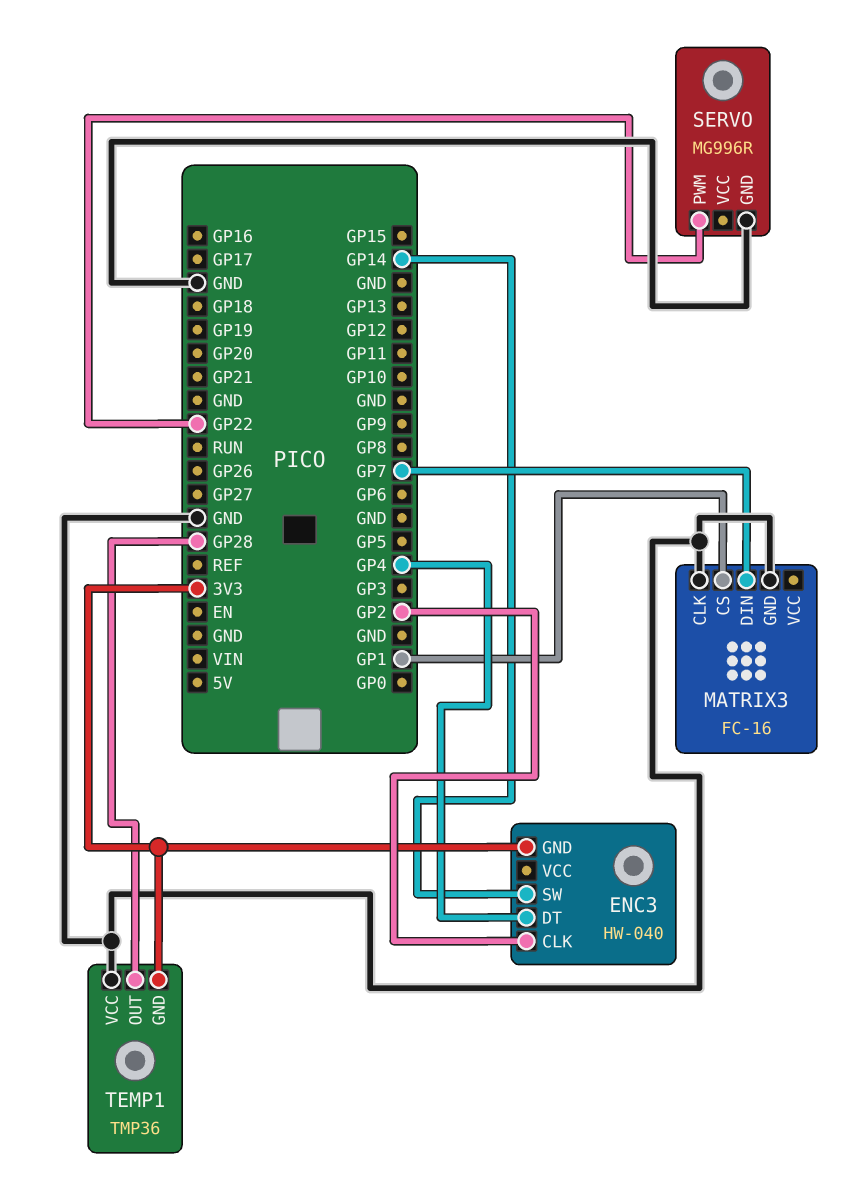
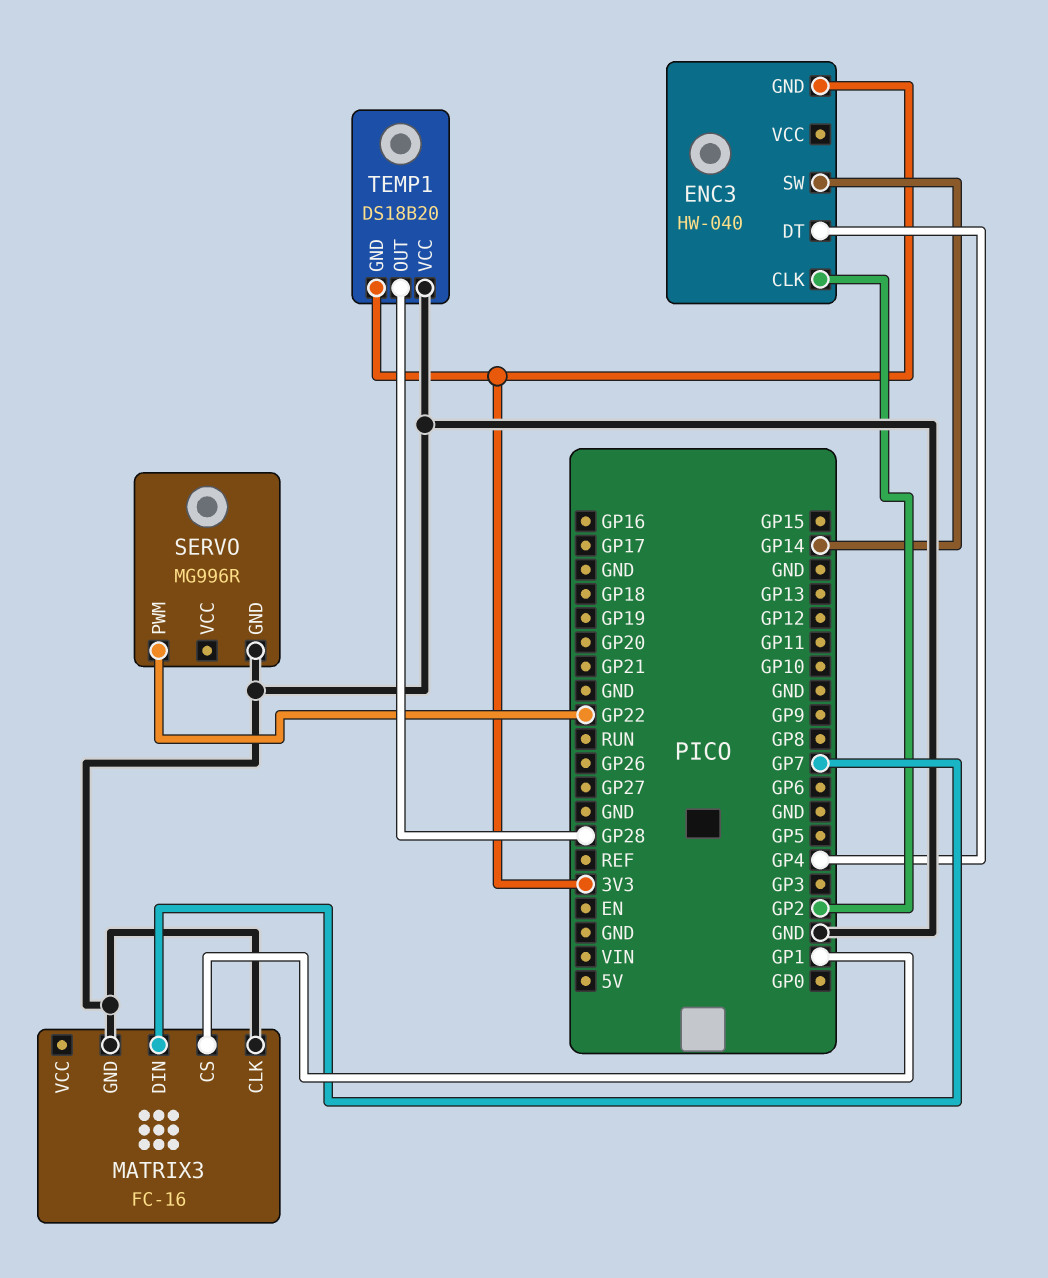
TEMP1: TMP36 -> DS18B20

